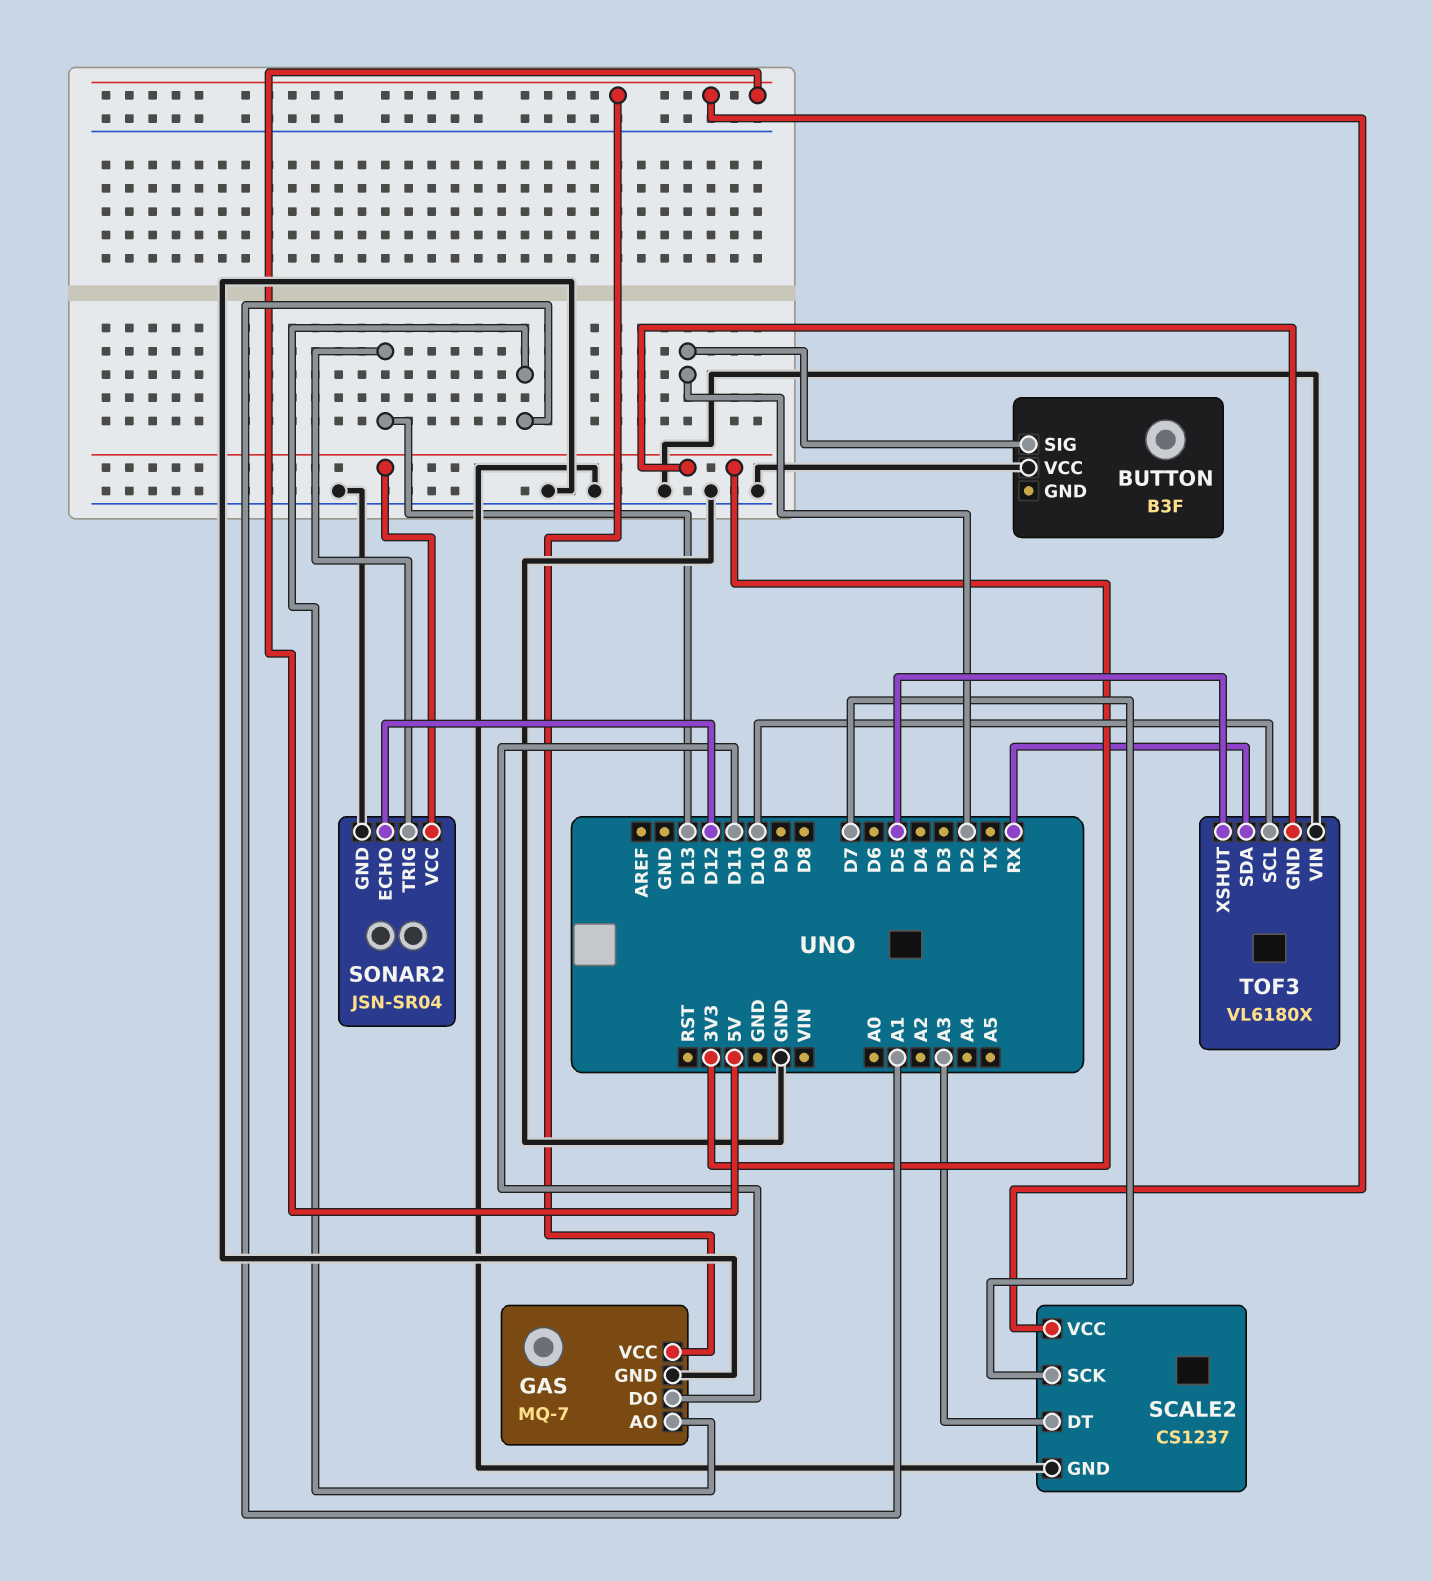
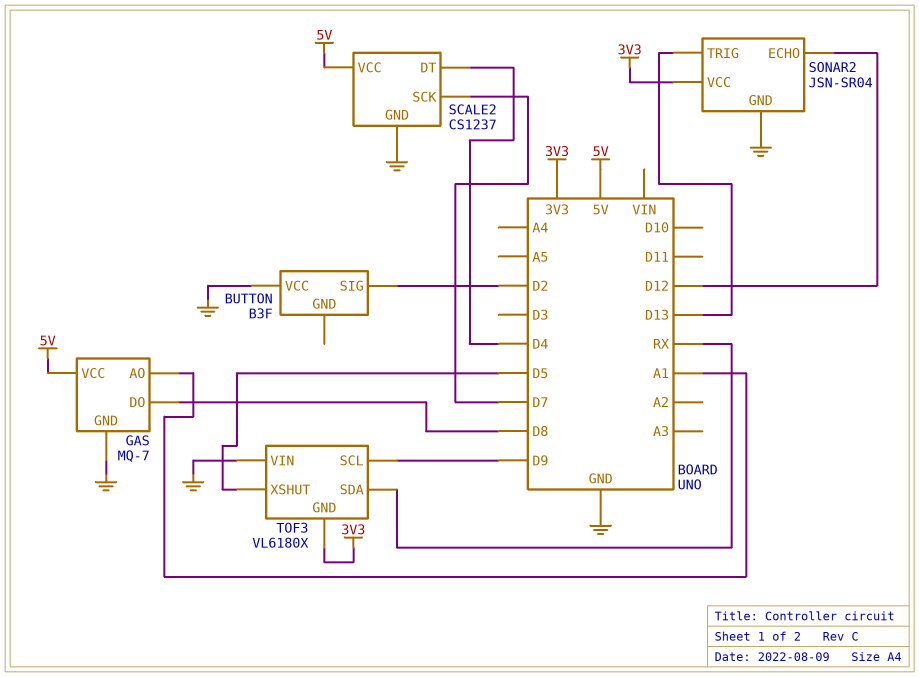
GAS pin DO: D11 -> D8
SCALE2 pin DT: A3 -> D4
TOF3 pin SCL: D10 -> D9

